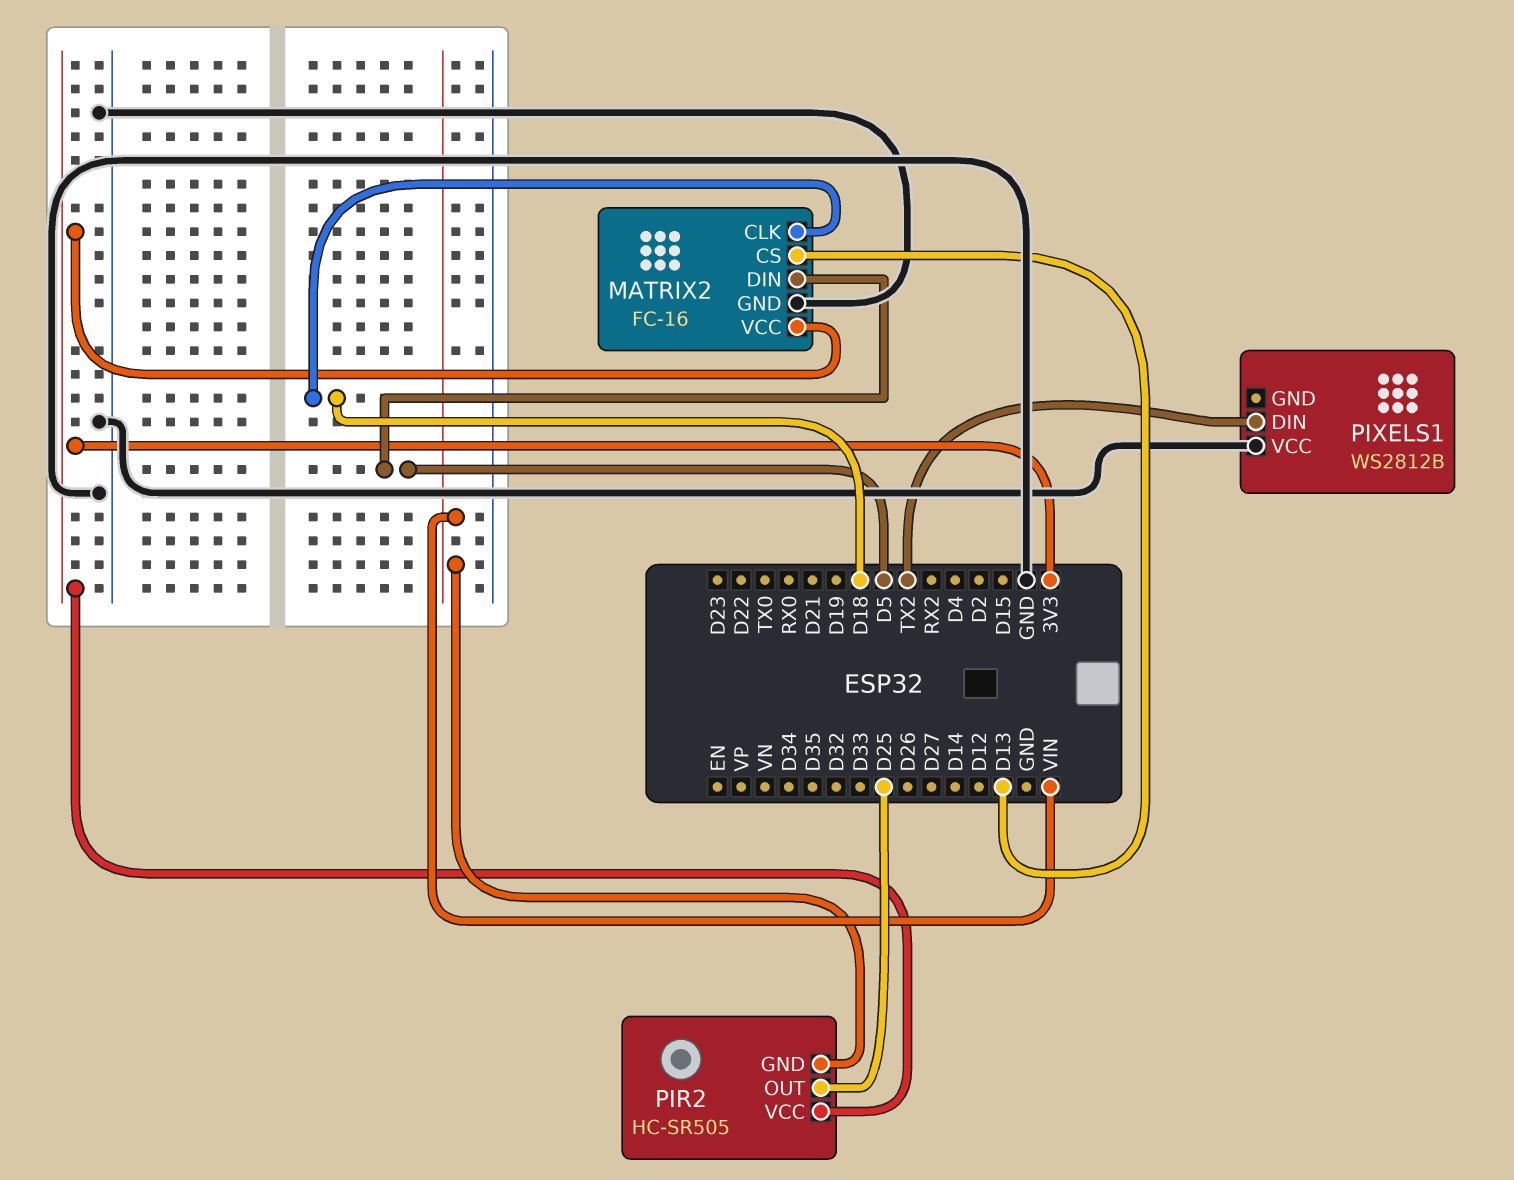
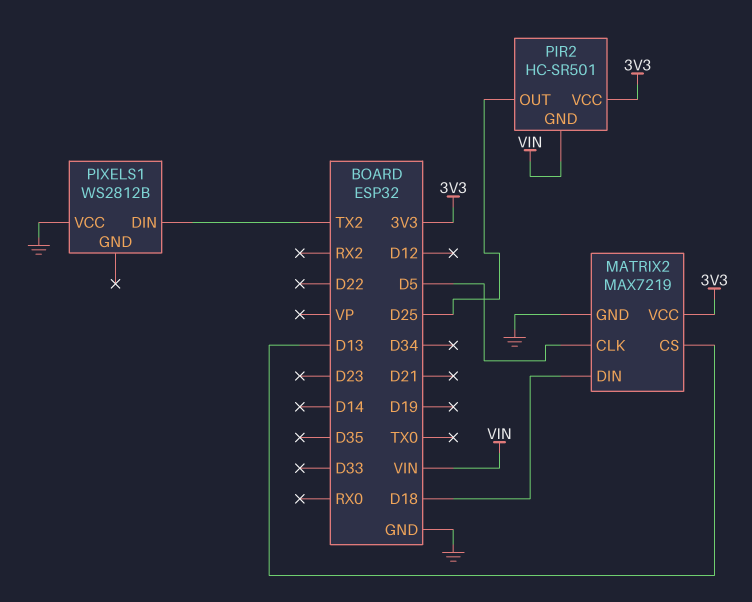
MATRIX2: FC-16 -> MAX7219
MATRIX2 pin CLK: D18 -> D5
MATRIX2 pin DIN: D5 -> D18
PIR2: HC-SR505 -> HC-SR501

